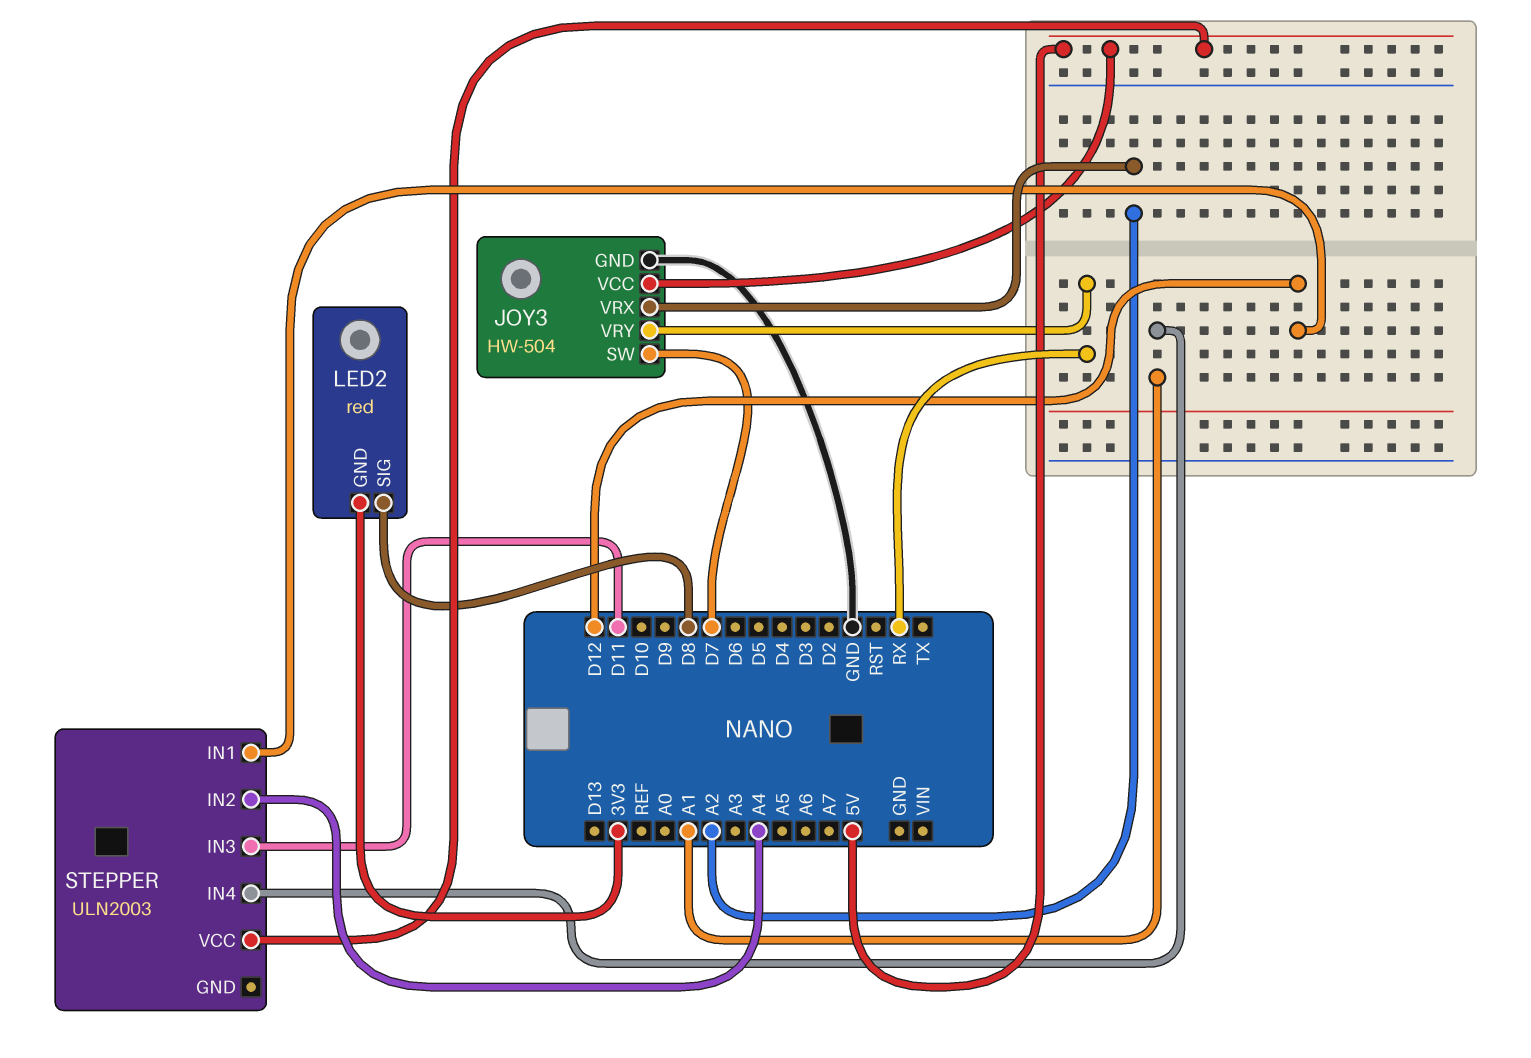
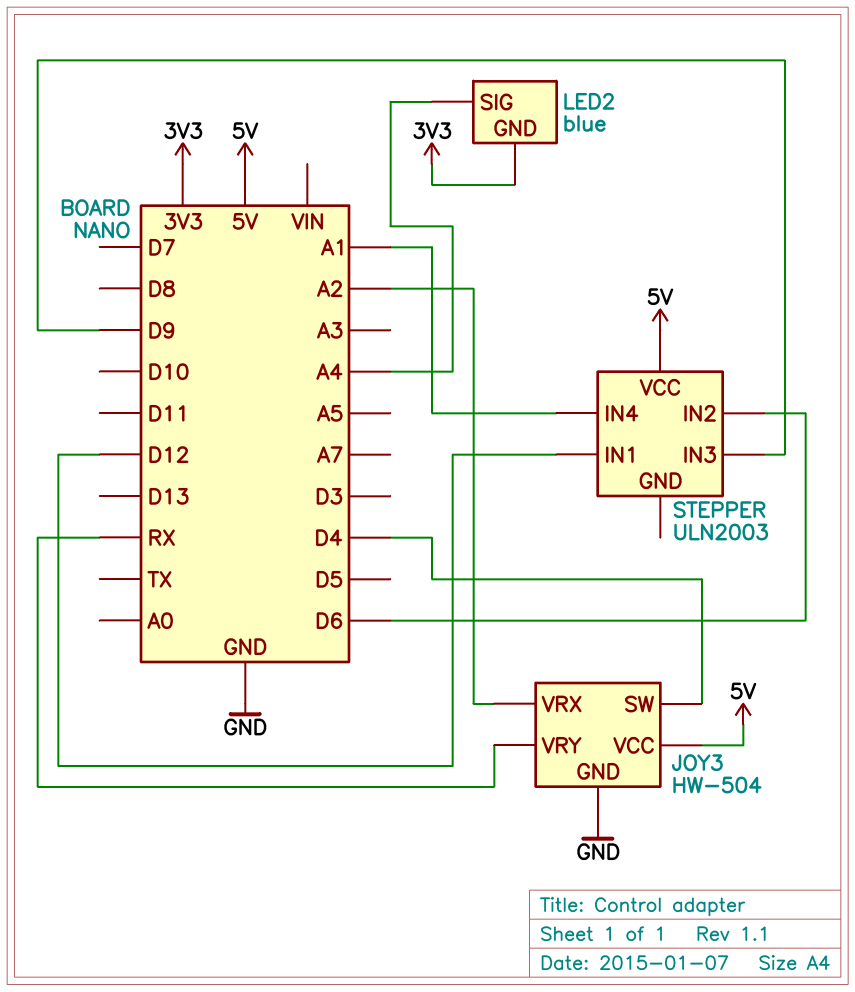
JOY3 pin SW: D7 -> D4
LED2: red -> blue
LED2 pin SIG: D8 -> A4
STEPPER pin IN2: A4 -> D6
STEPPER pin IN3: D11 -> D9

